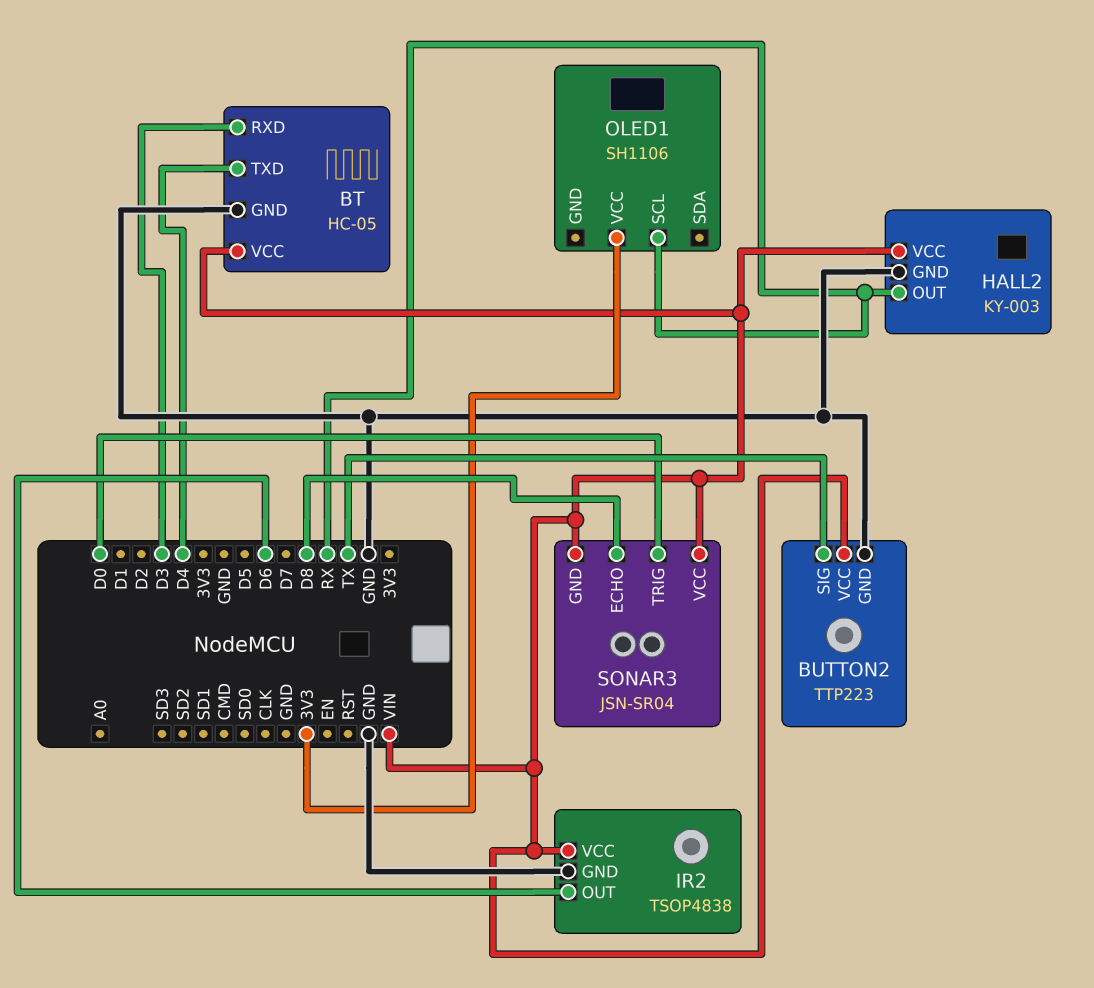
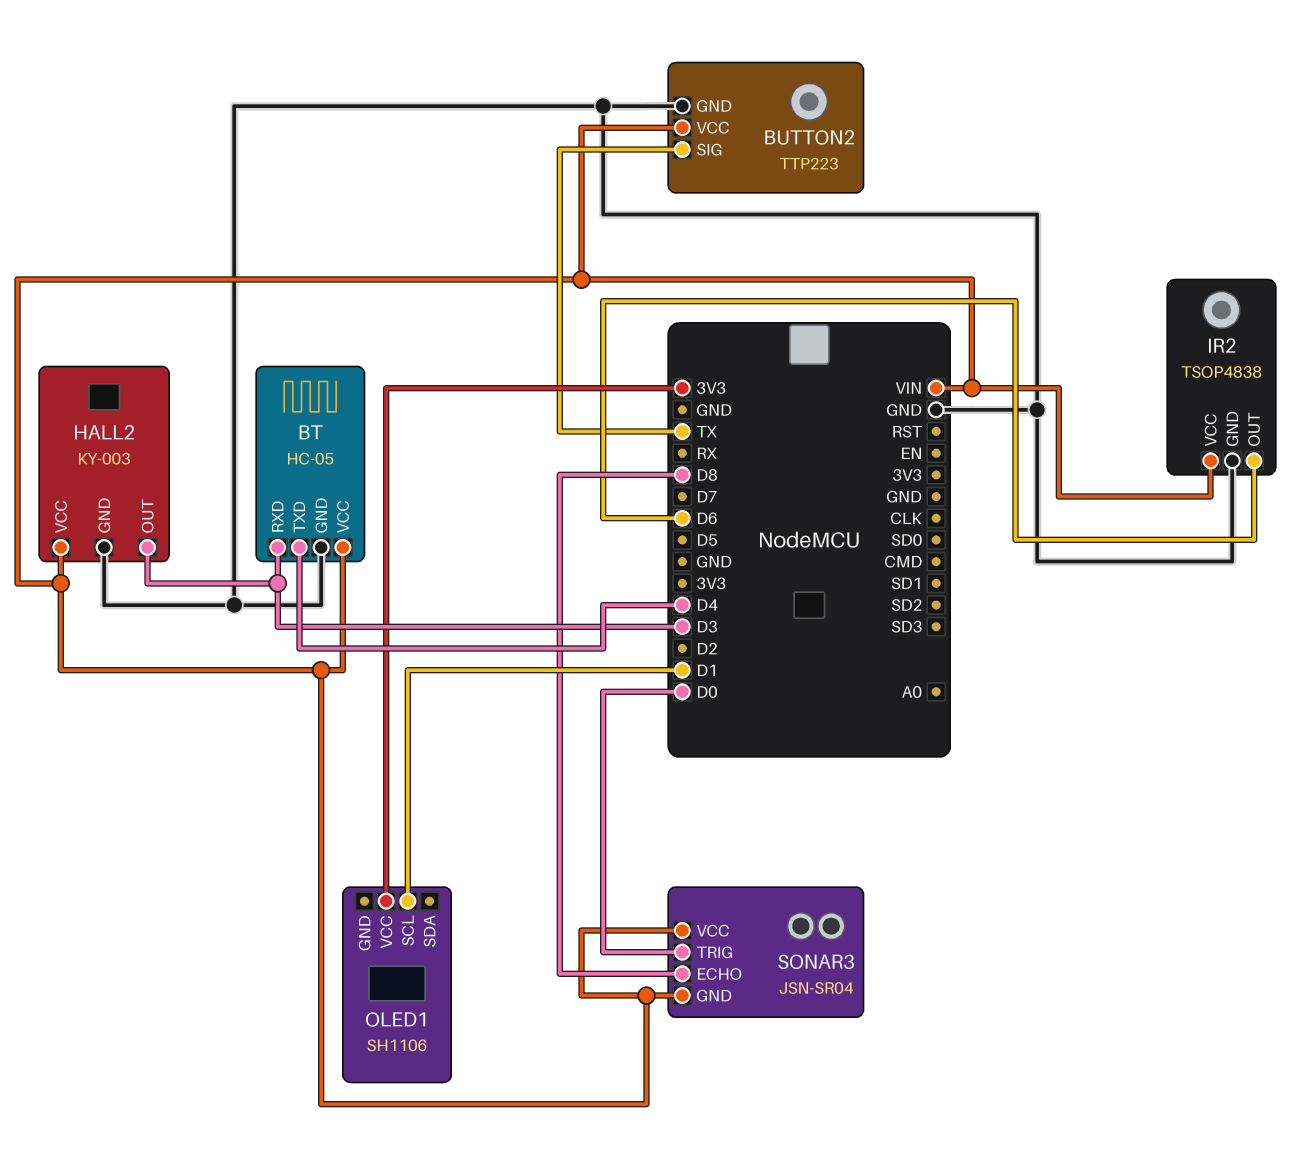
HALL2 pin OUT: RX -> D3
OLED1 pin SCL: RX -> D1

